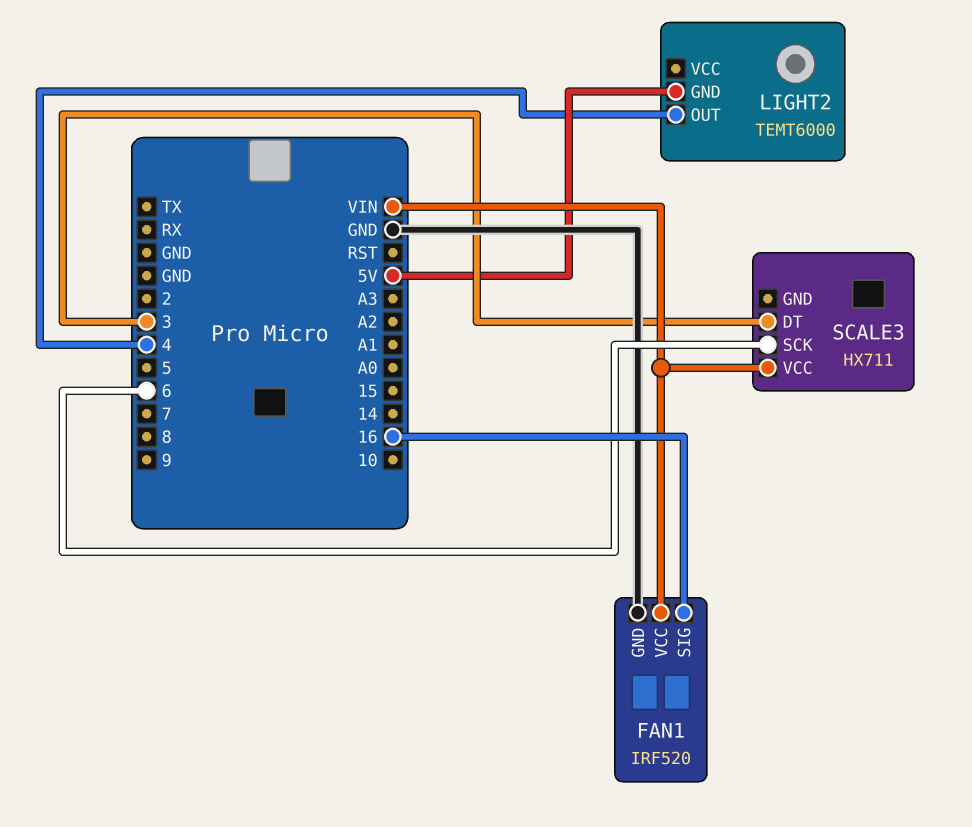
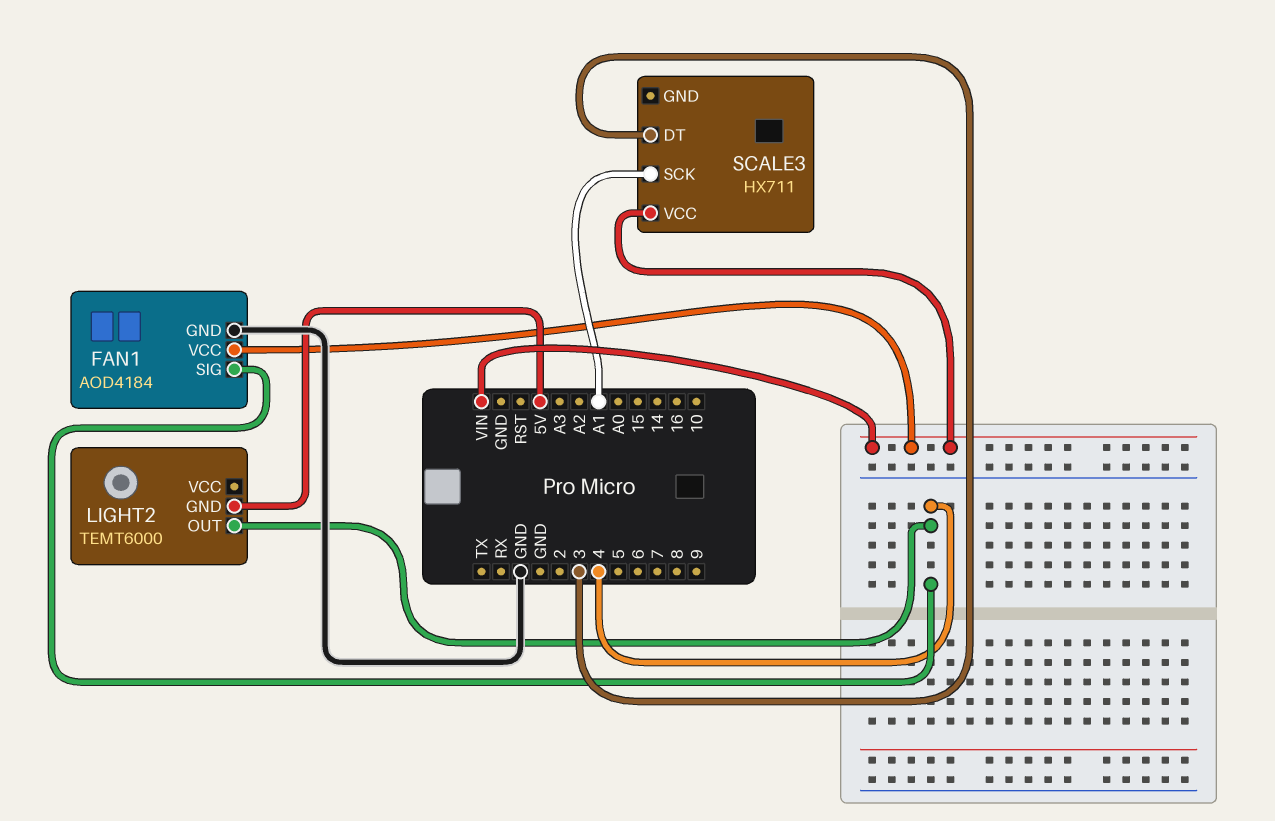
FAN1: IRF520 -> AOD4184
FAN1 pin SIG: 16 -> 4
SCALE3 pin SCK: 6 -> A1

